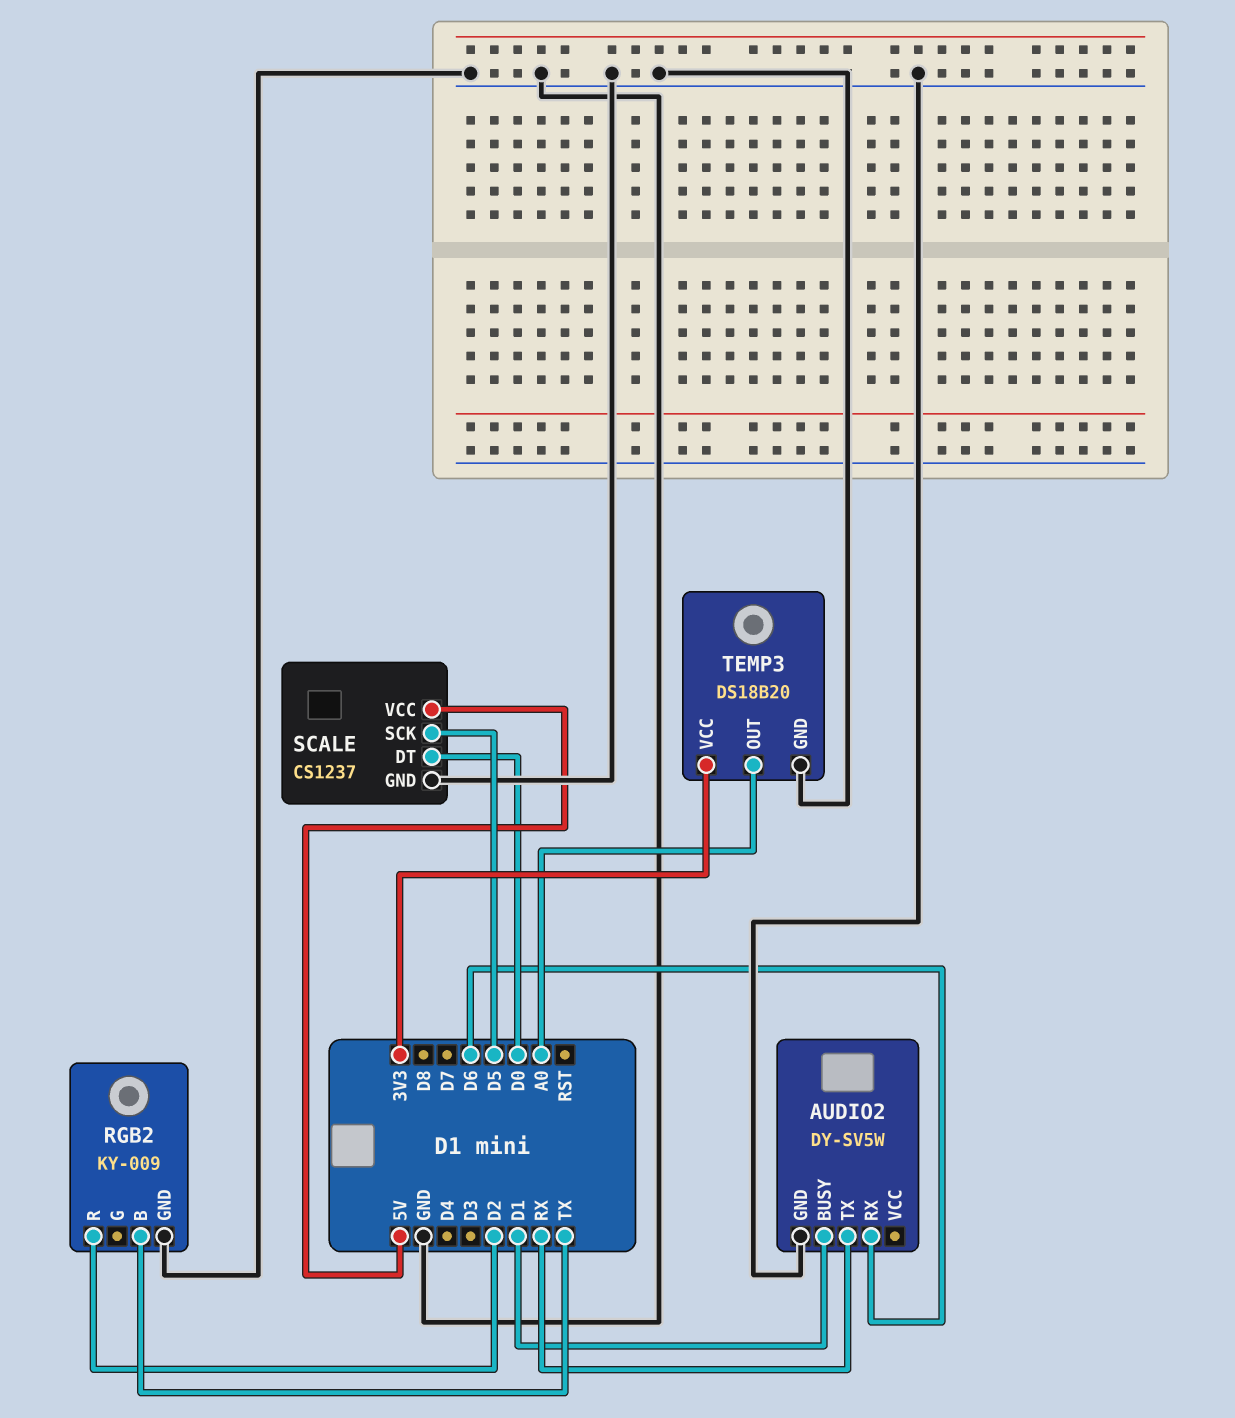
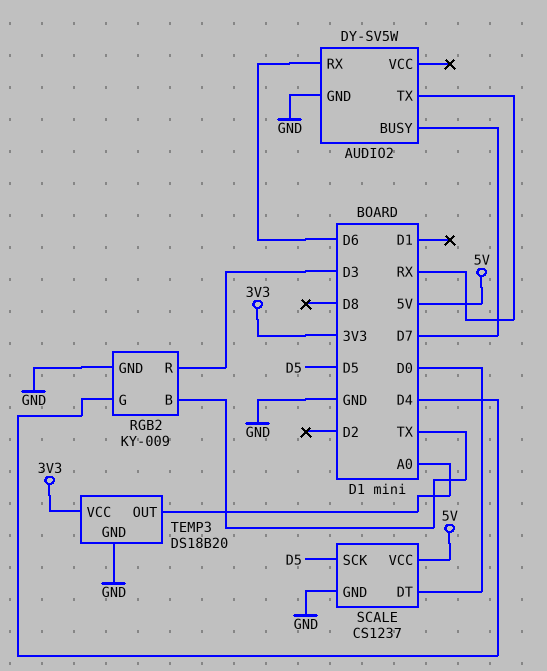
AUDIO2 pin BUSY: D1 -> D7
RGB2 pin G: none -> D4
RGB2 pin R: D2 -> D3

